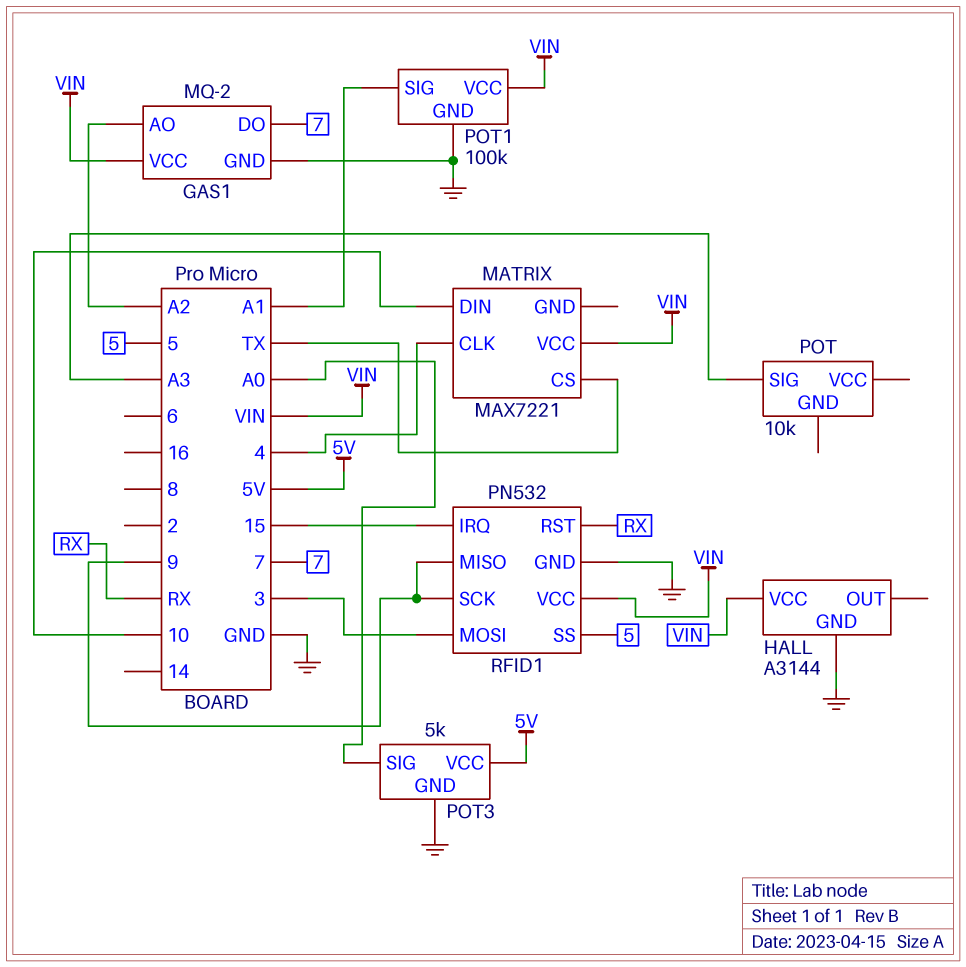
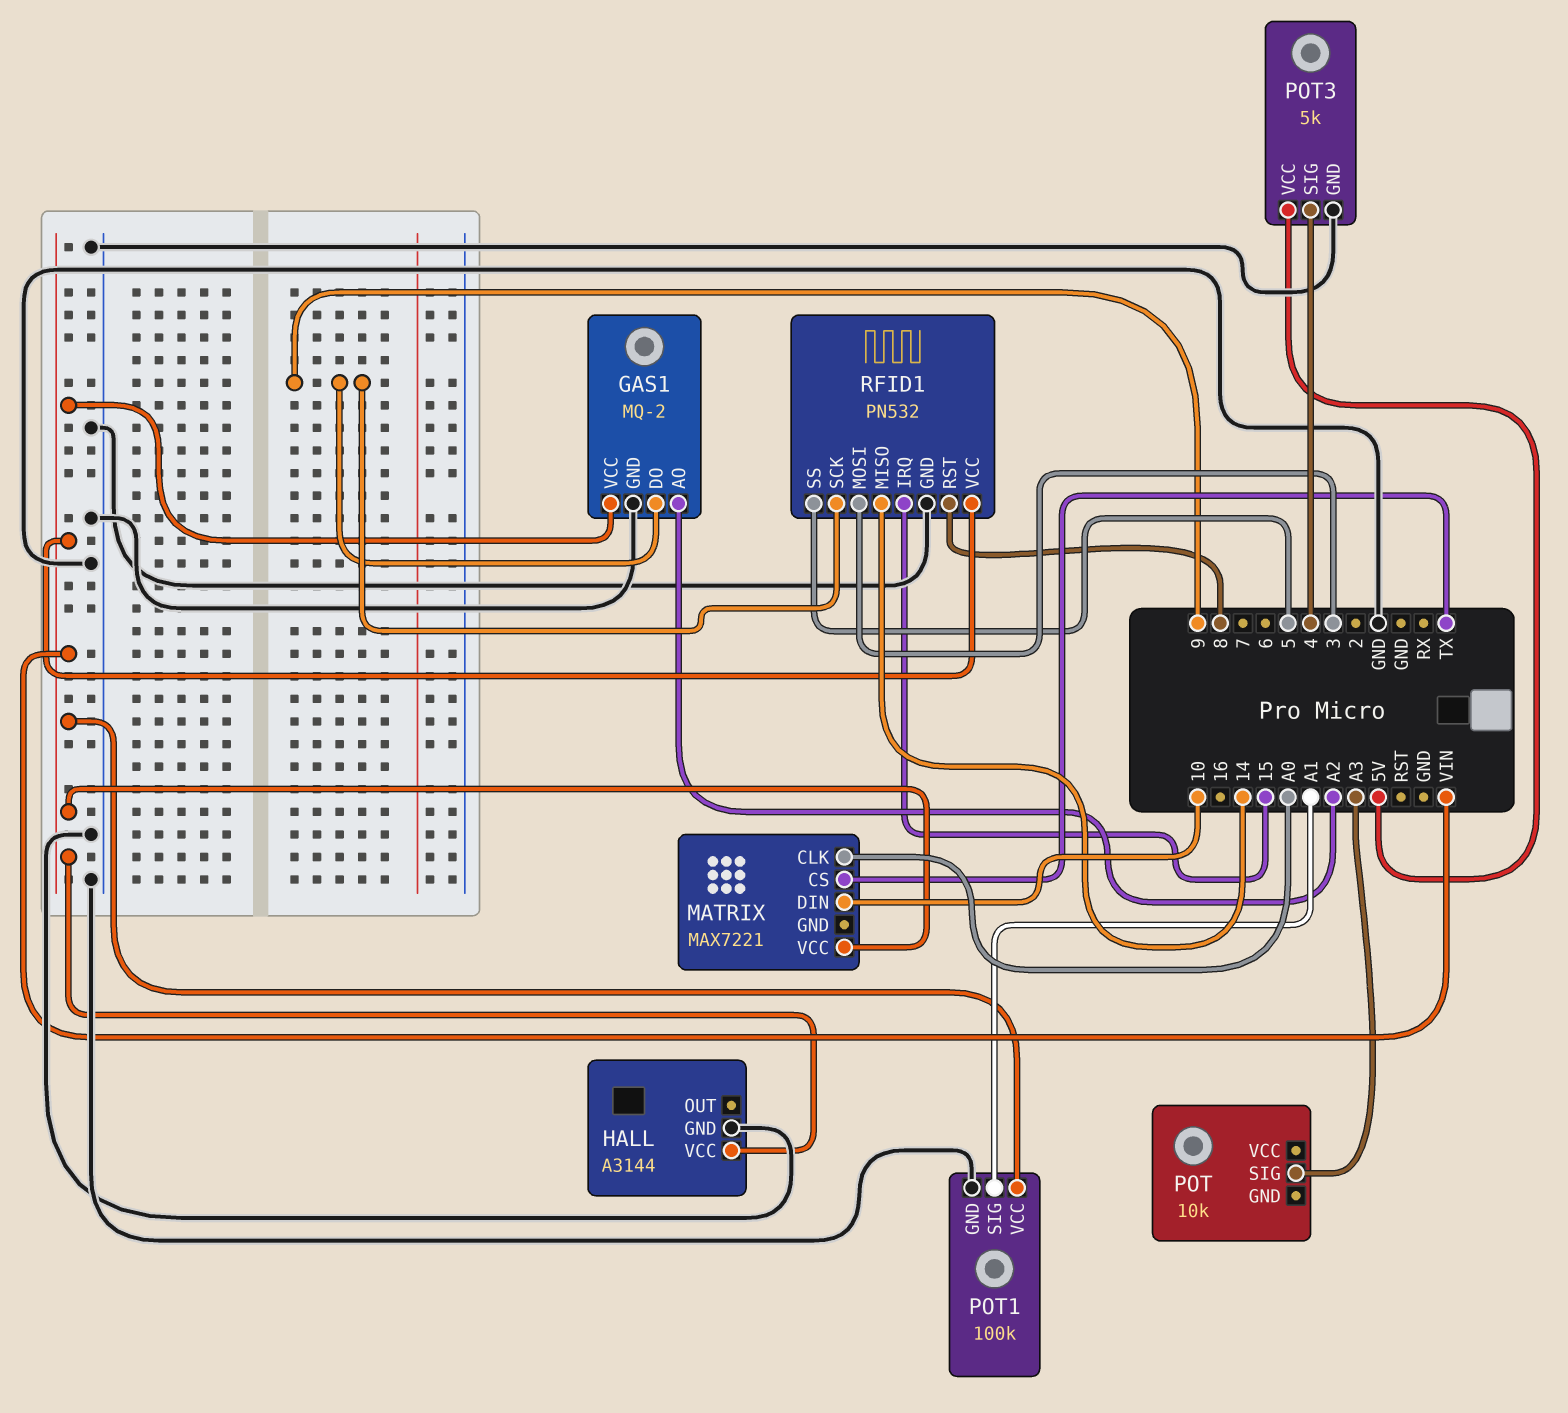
GAS1 pin DO: 7 -> 9
MATRIX pin CLK: 4 -> A0
POT3 pin SIG: A0 -> 4
RFID1 pin MISO: 9 -> 14
RFID1 pin RST: RX -> 8

